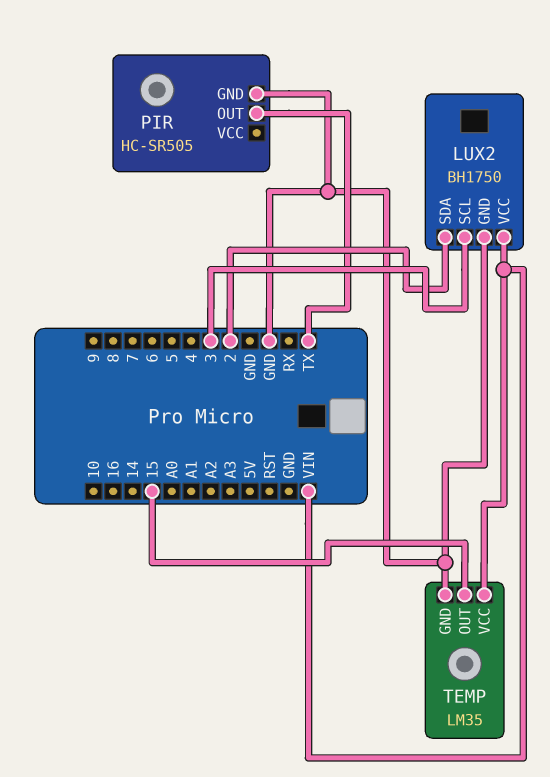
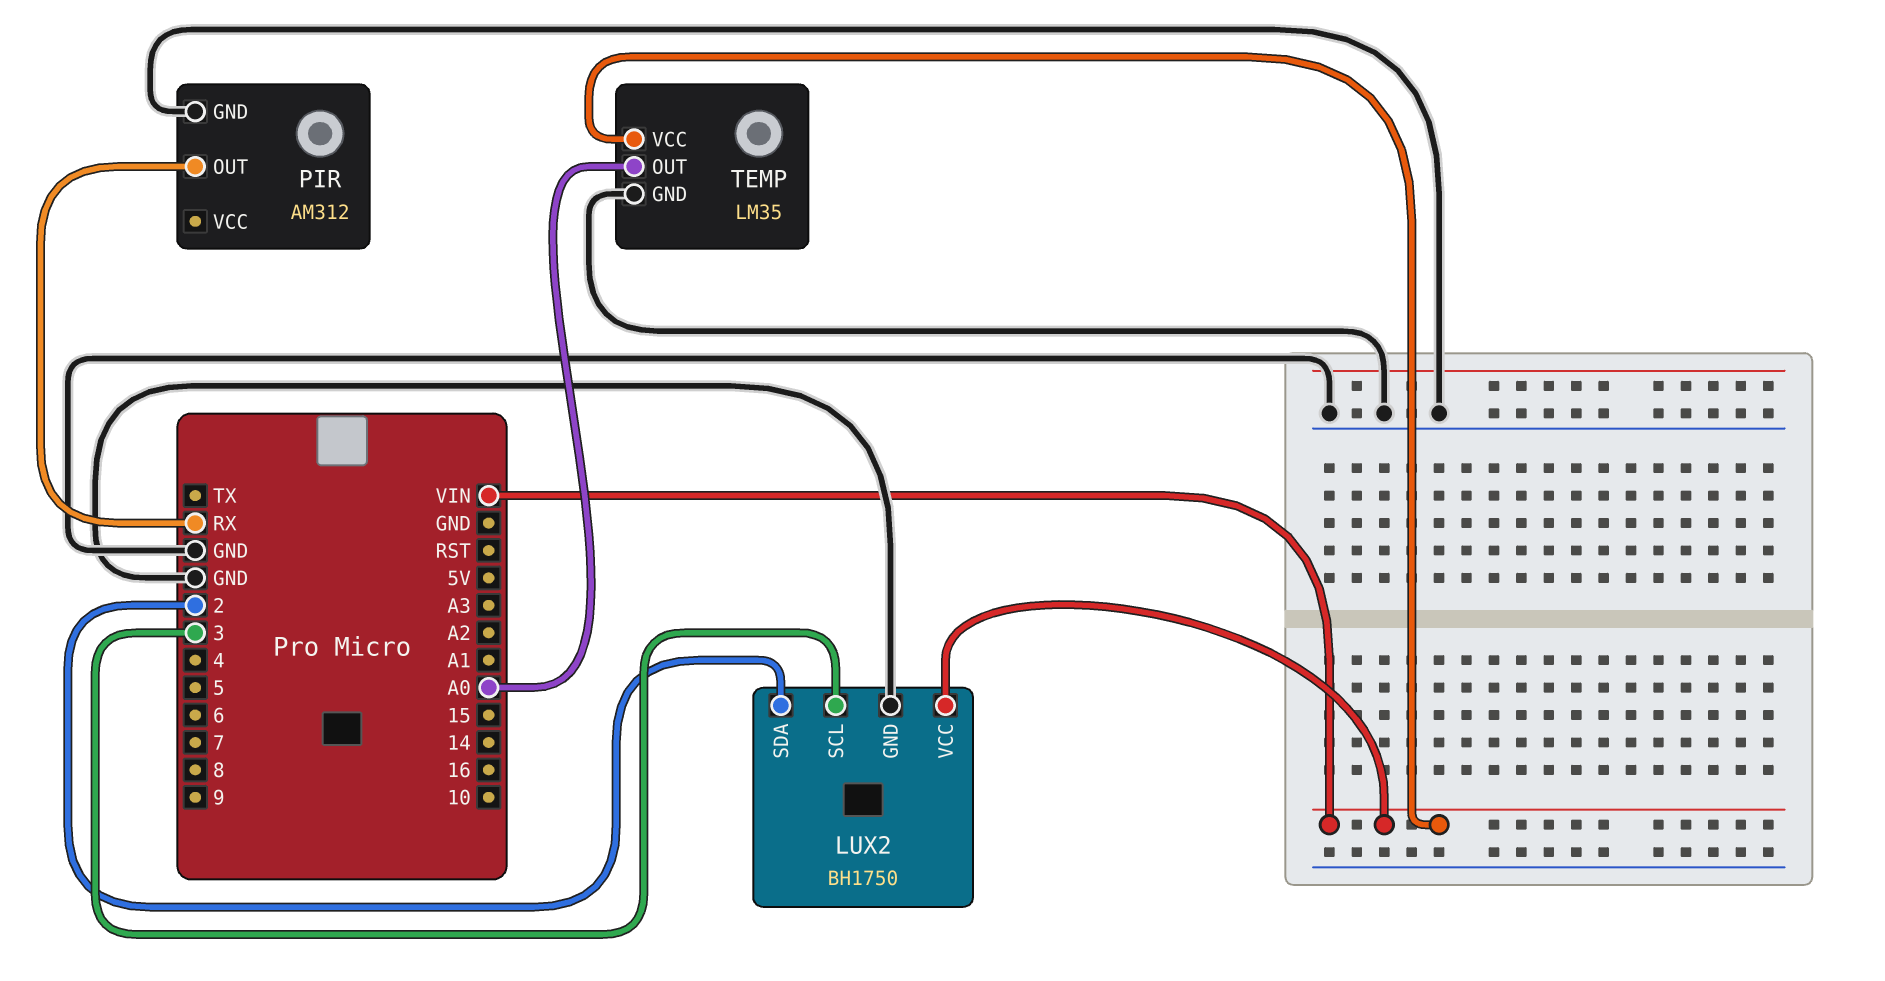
PIR: HC-SR505 -> AM312
PIR pin OUT: TX -> RX
TEMP pin OUT: 15 -> A0

